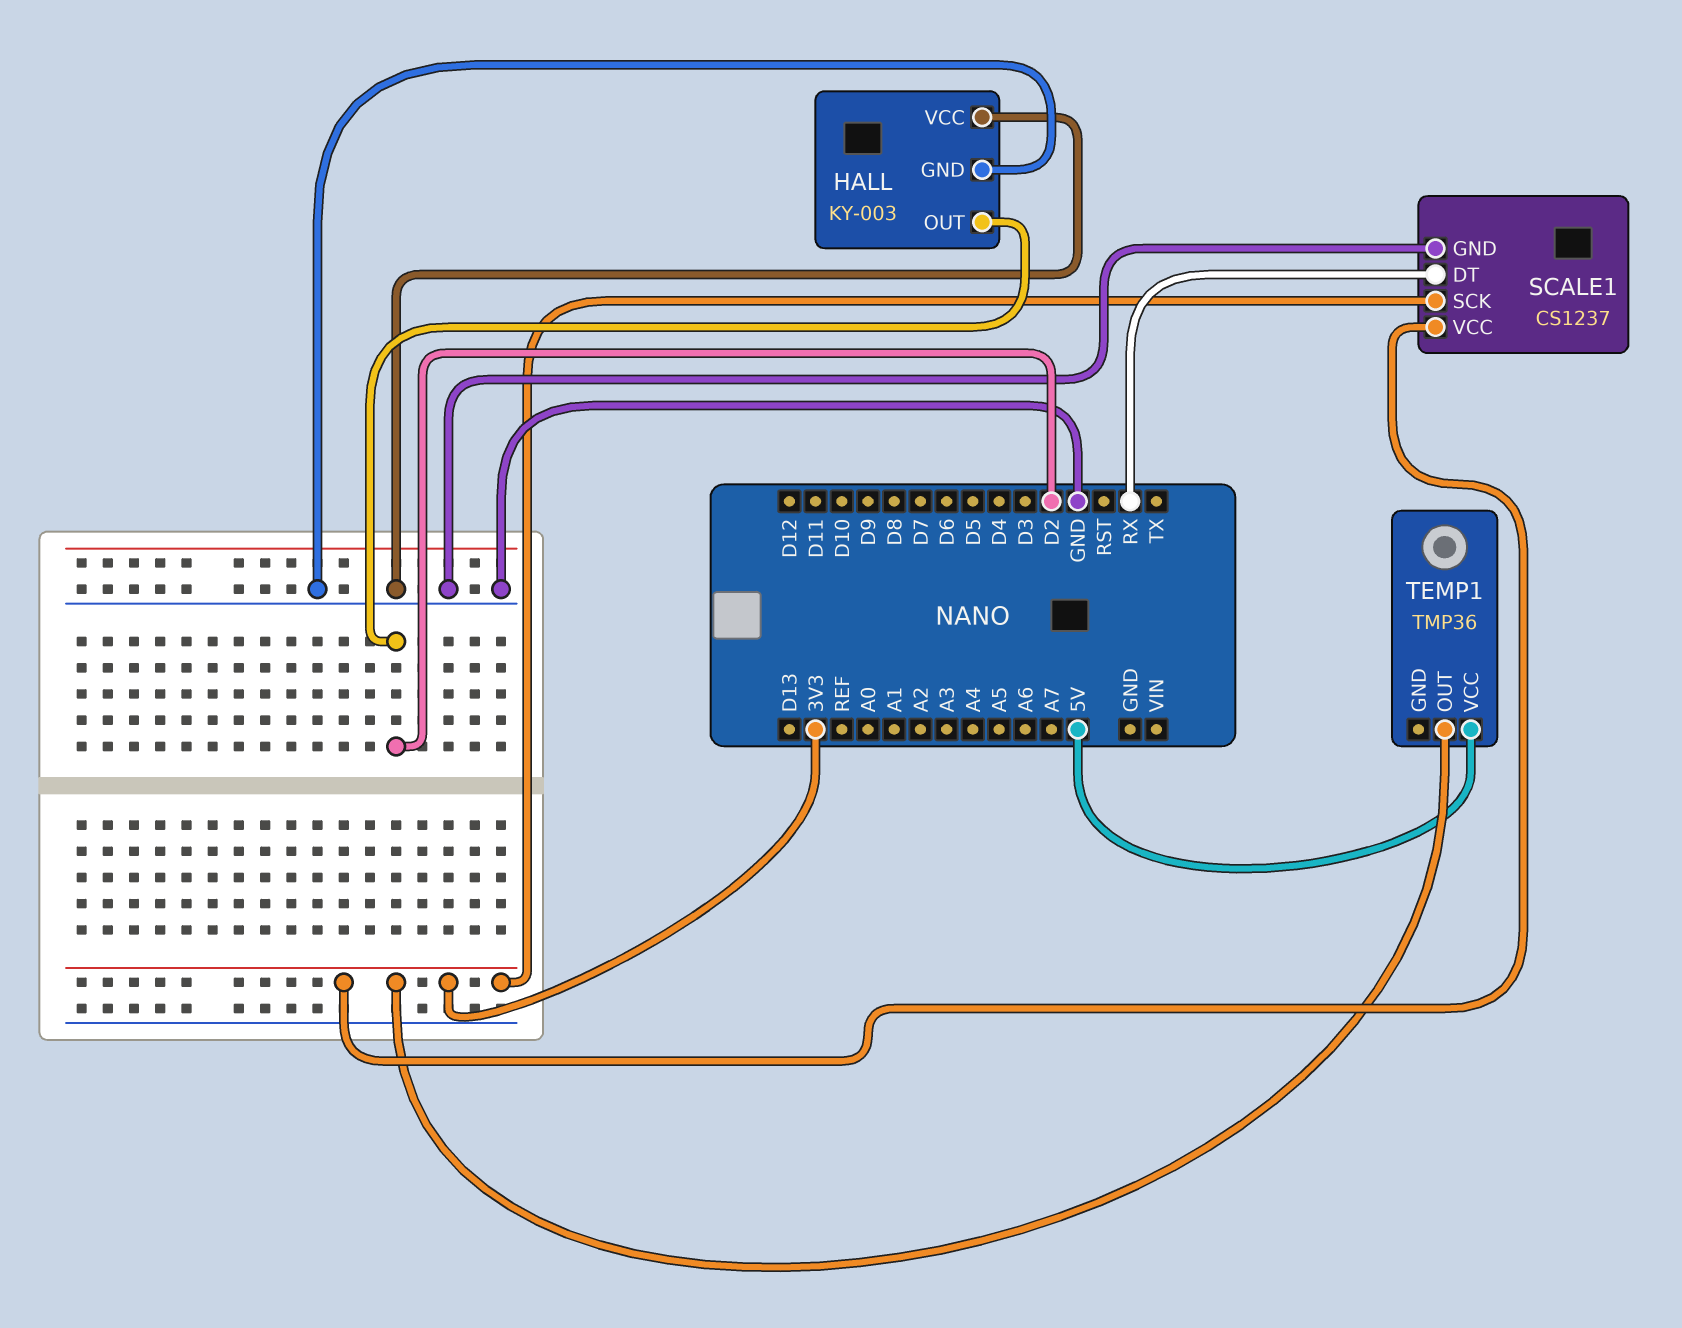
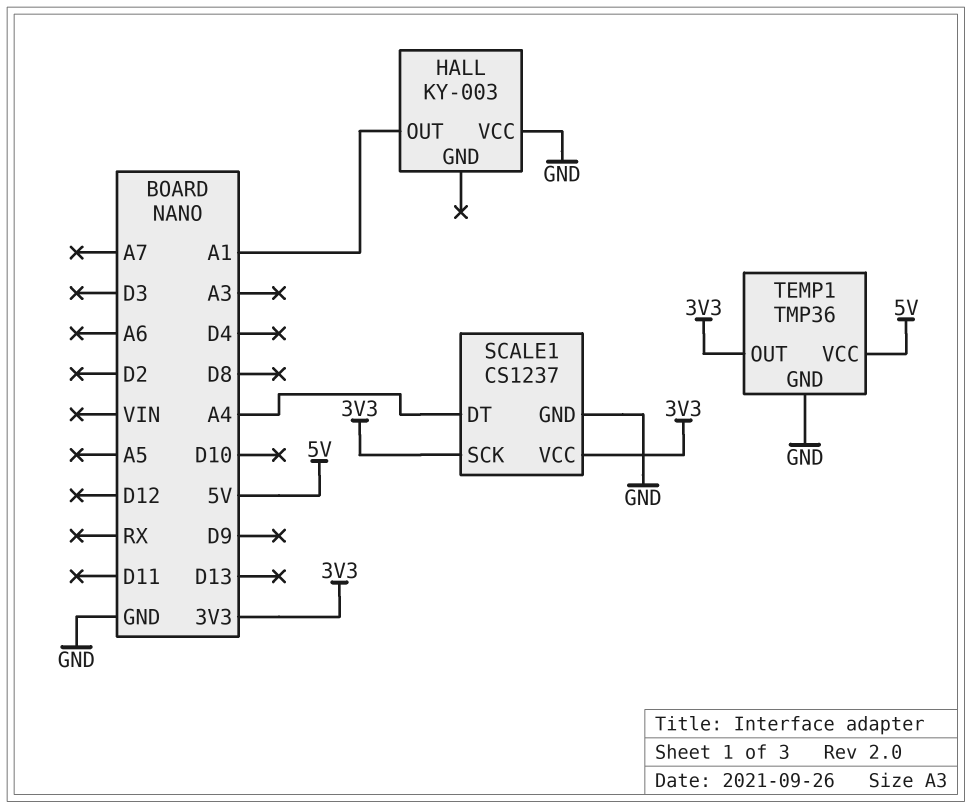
HALL pin GND: GND -> none
HALL pin OUT: D2 -> A1
SCALE1 pin DT: RX -> A4
TEMP1 pin GND: none -> GND

